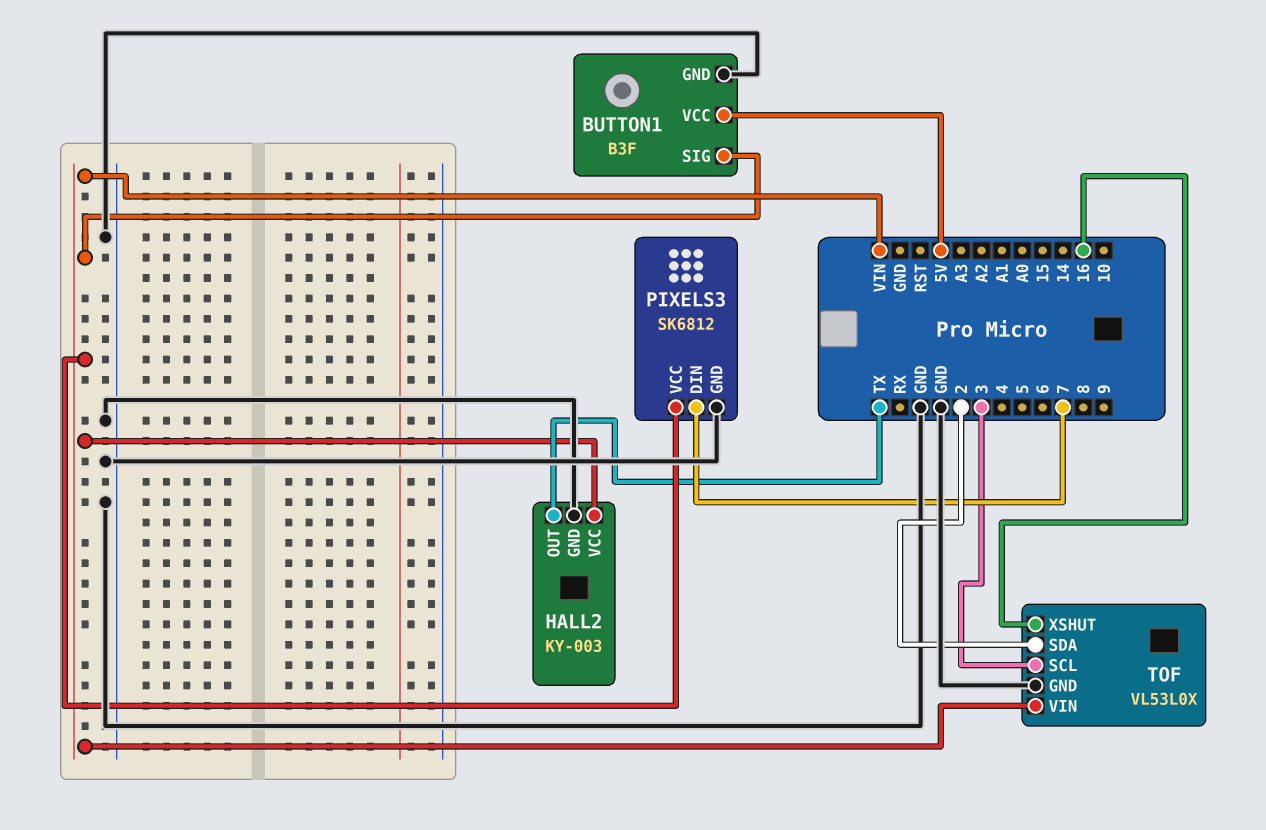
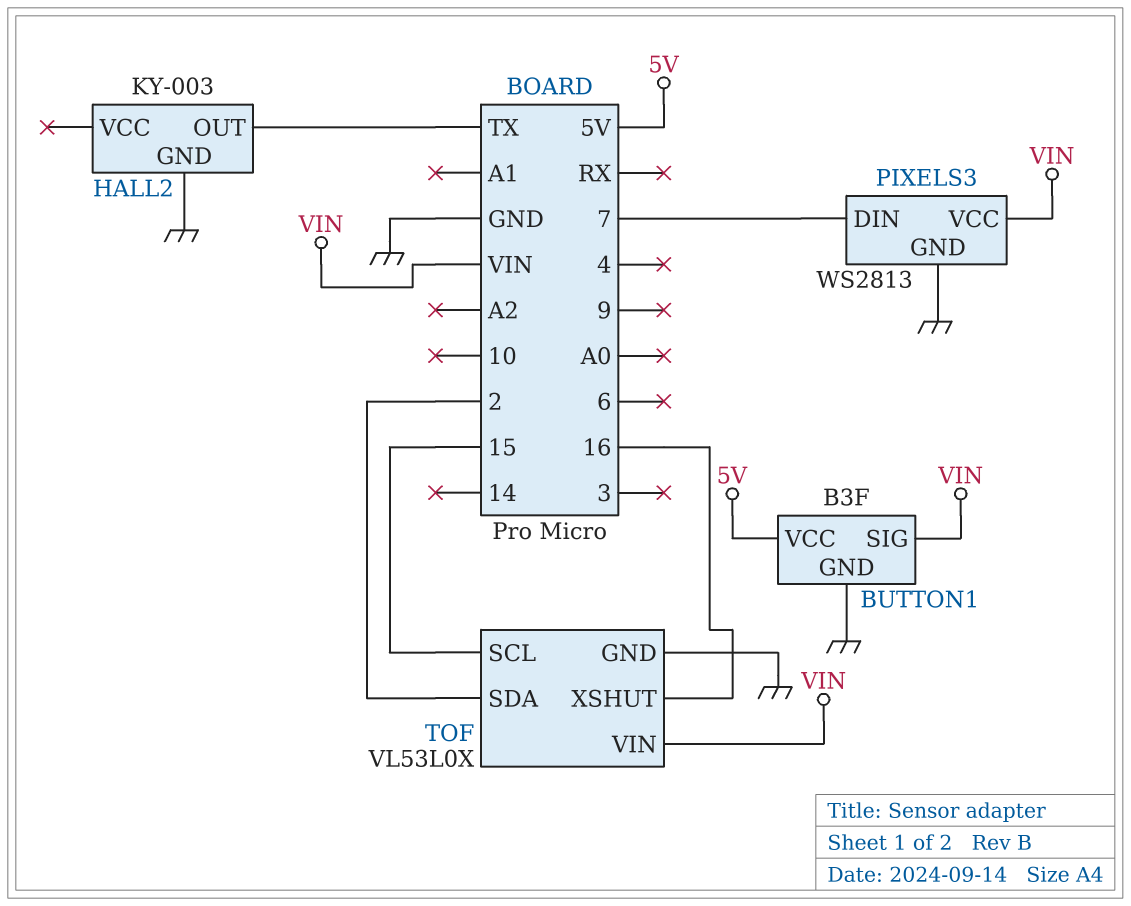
HALL2 pin VCC: VIN -> none
PIXELS3: SK6812 -> WS2813
TOF pin SCL: 3 -> 15

